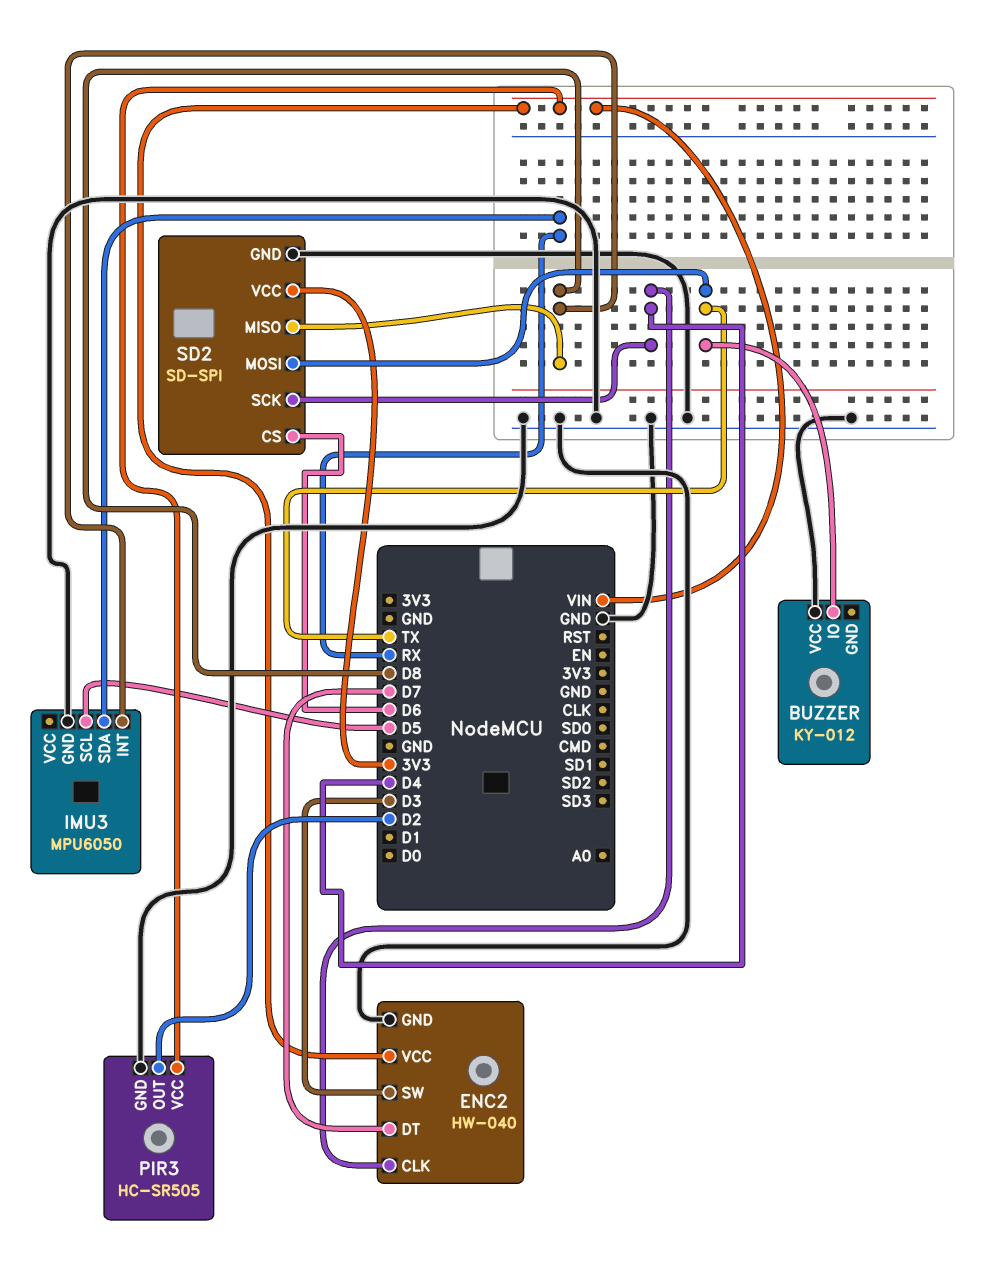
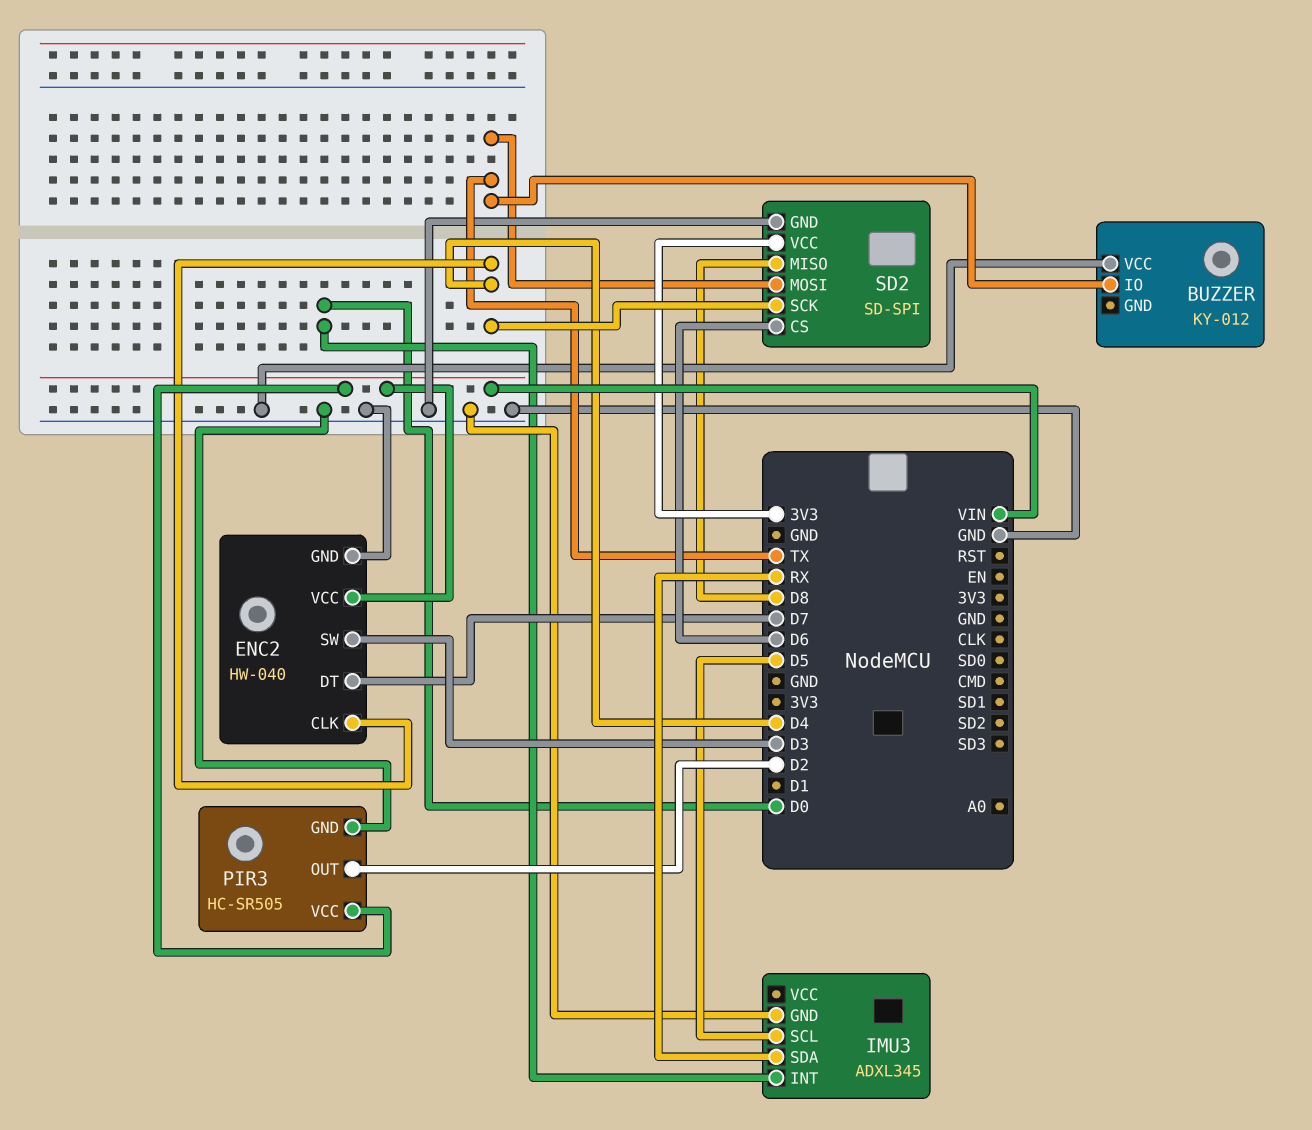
IMU3: MPU6050 -> ADXL345
IMU3 pin INT: D8 -> D0

